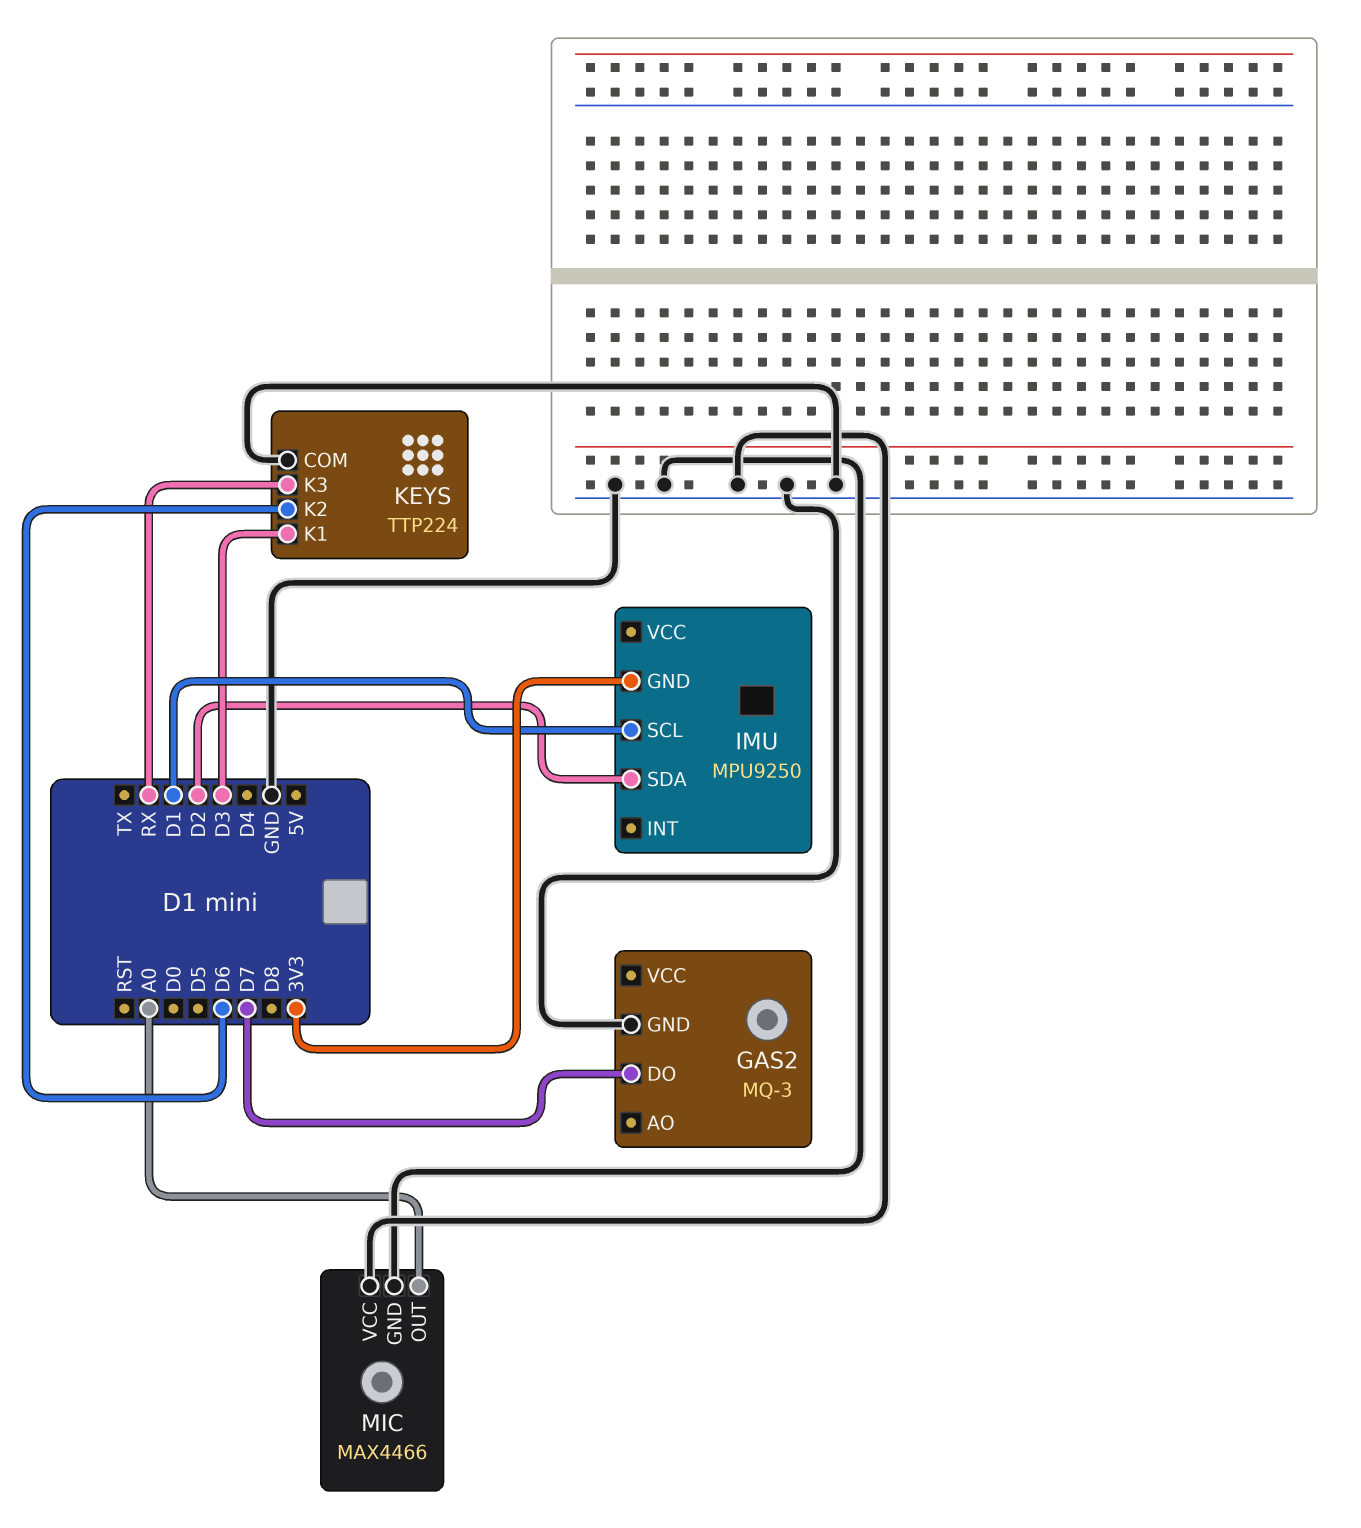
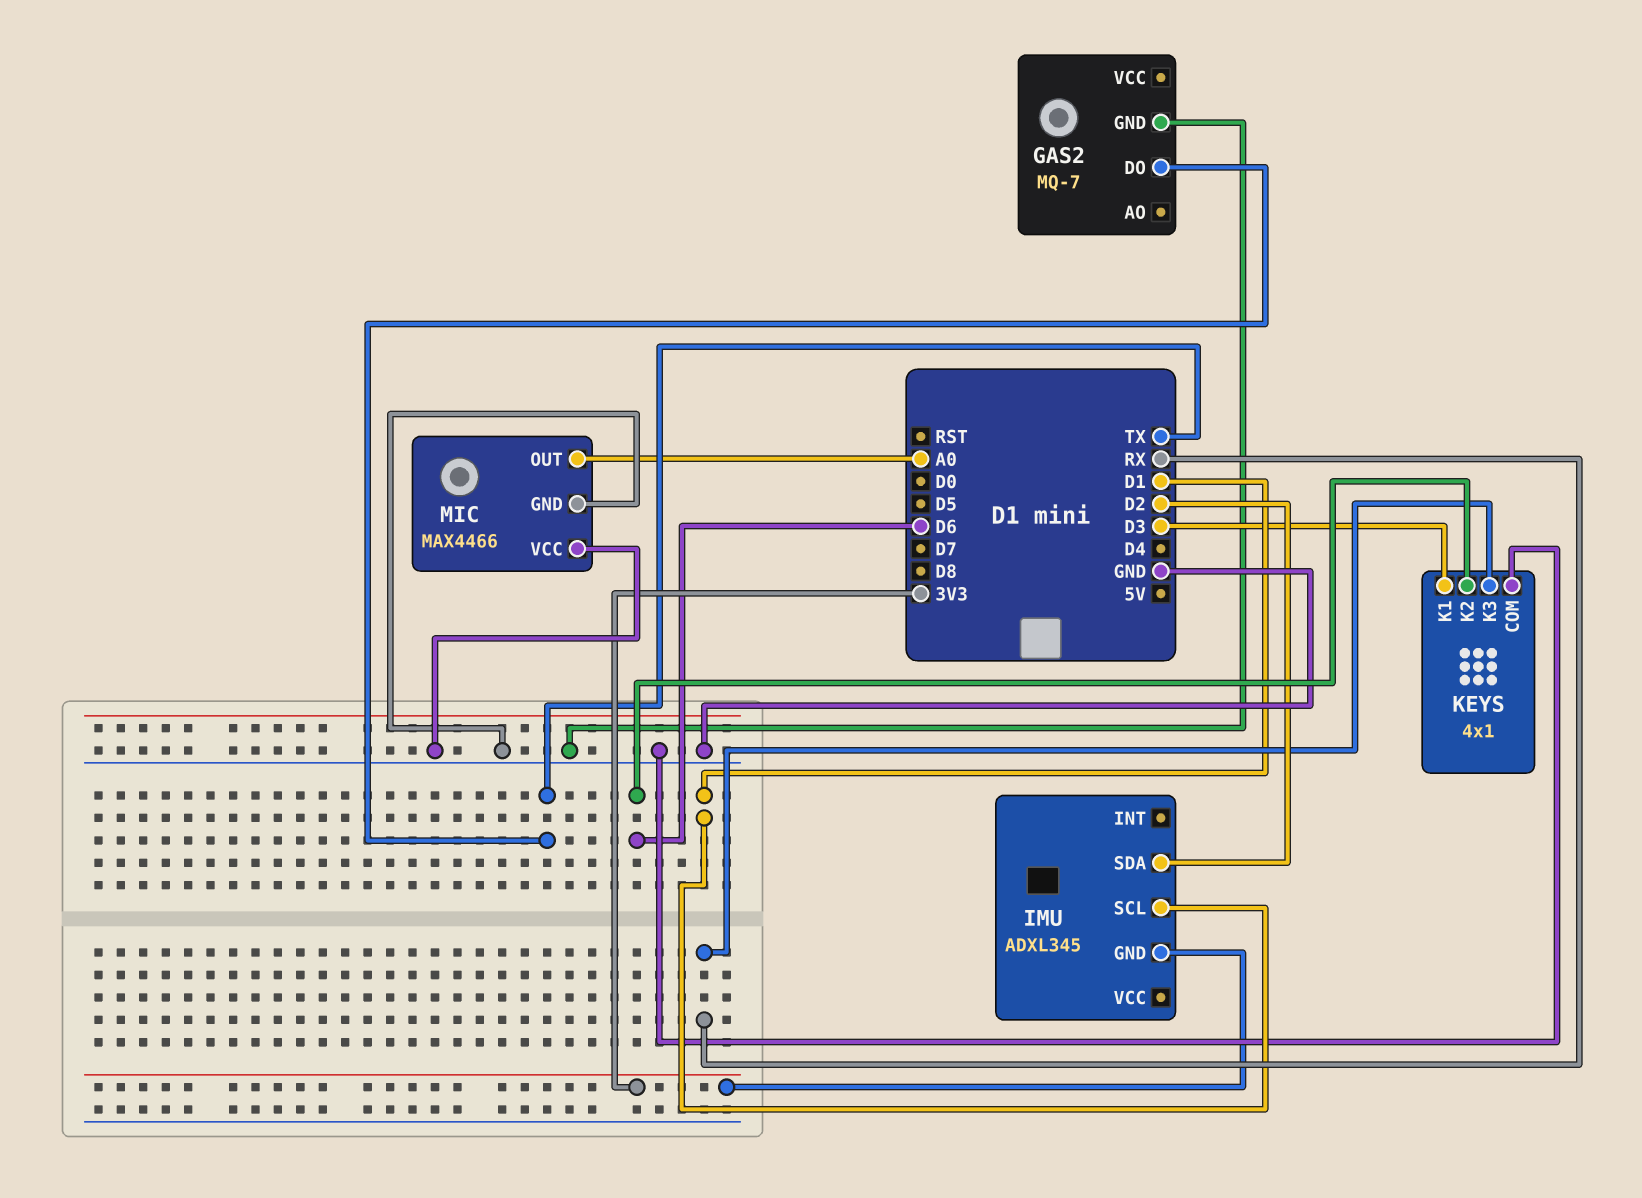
GAS2: MQ-3 -> MQ-7
GAS2 pin DO: D7 -> TX
IMU: MPU9250 -> ADXL345
KEYS: TTP224 -> 4x1

